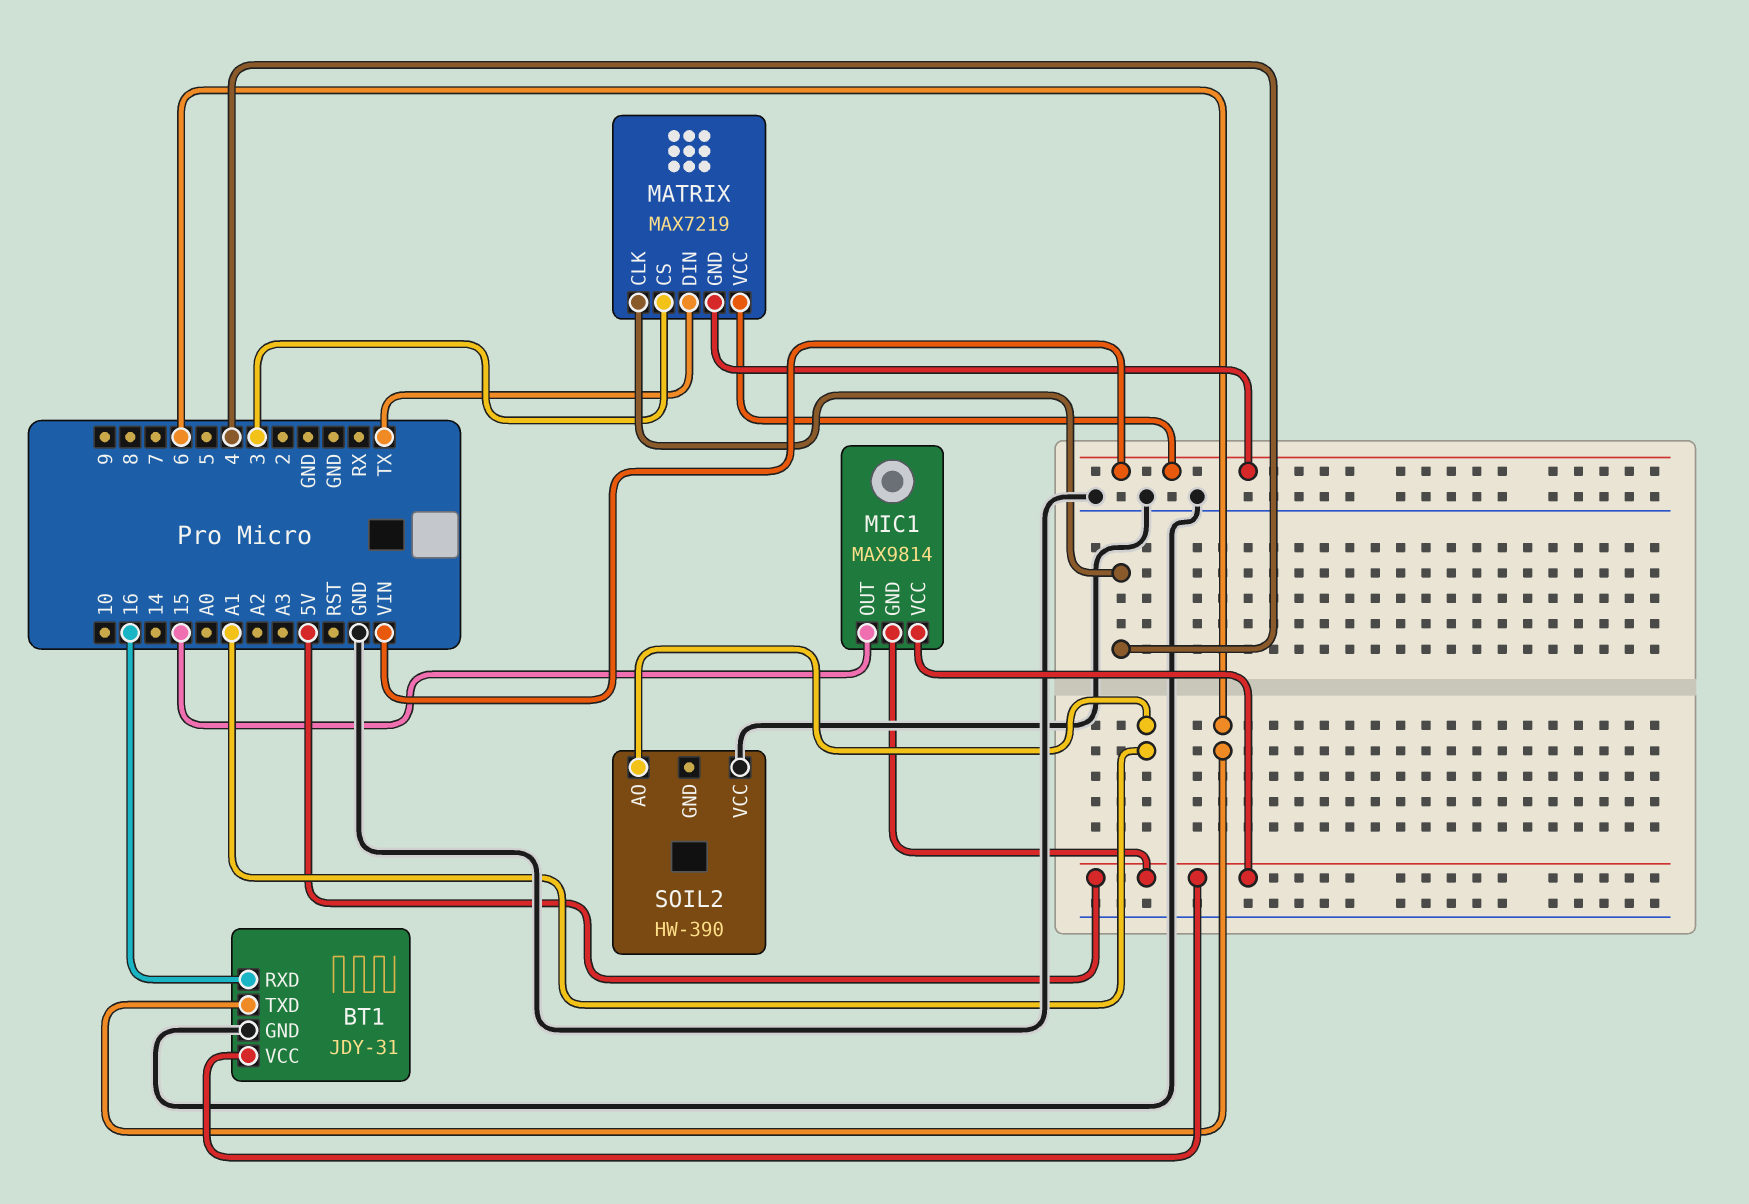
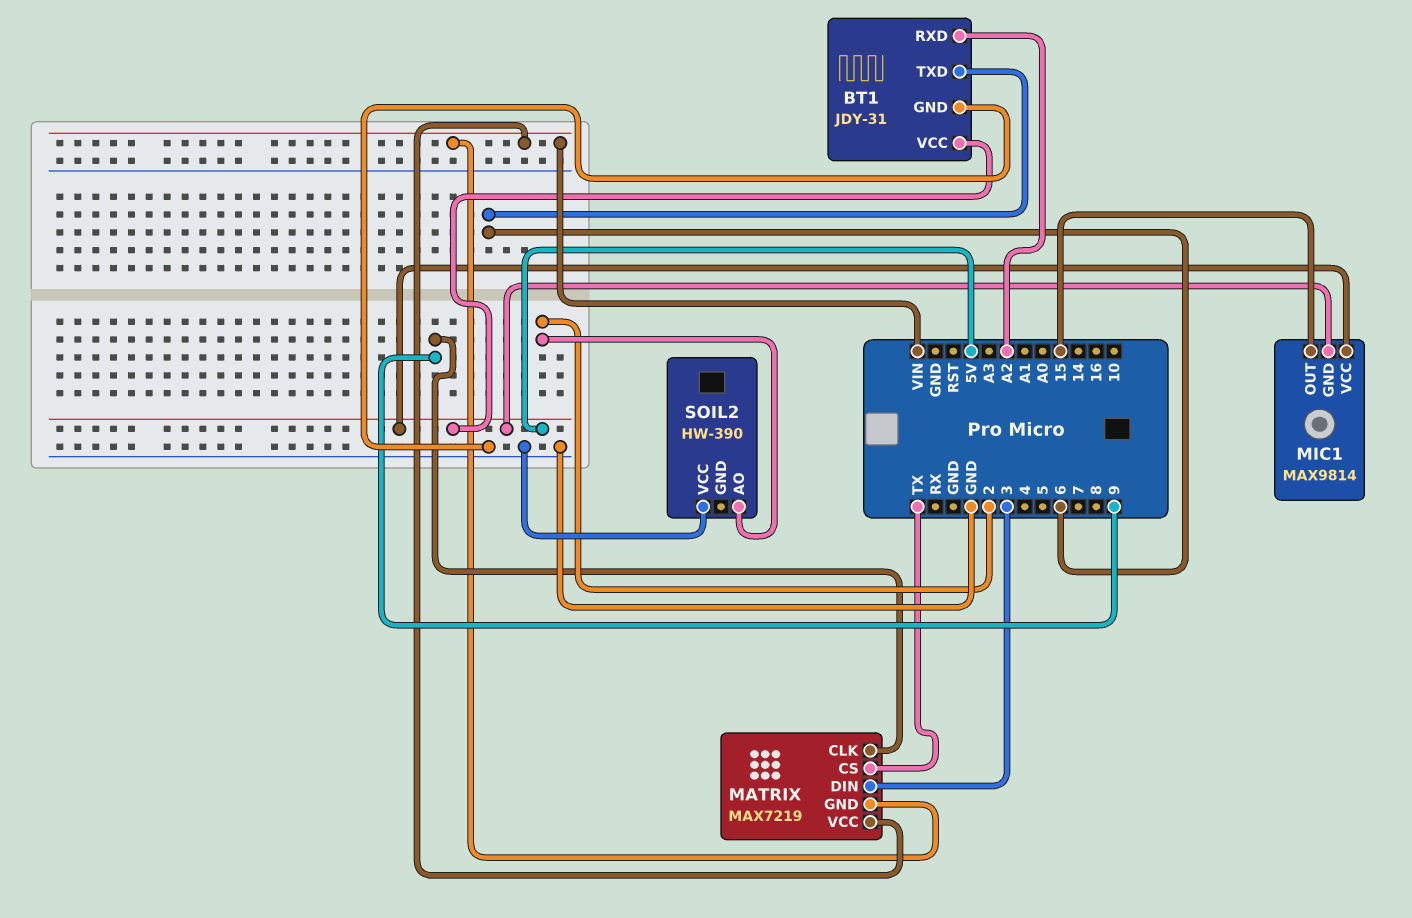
BT1 pin RXD: 16 -> A2
MATRIX pin CLK: 4 -> 9
MATRIX pin CS: 3 -> TX
MATRIX pin DIN: TX -> 3
SOIL2 pin AO: A1 -> 2

